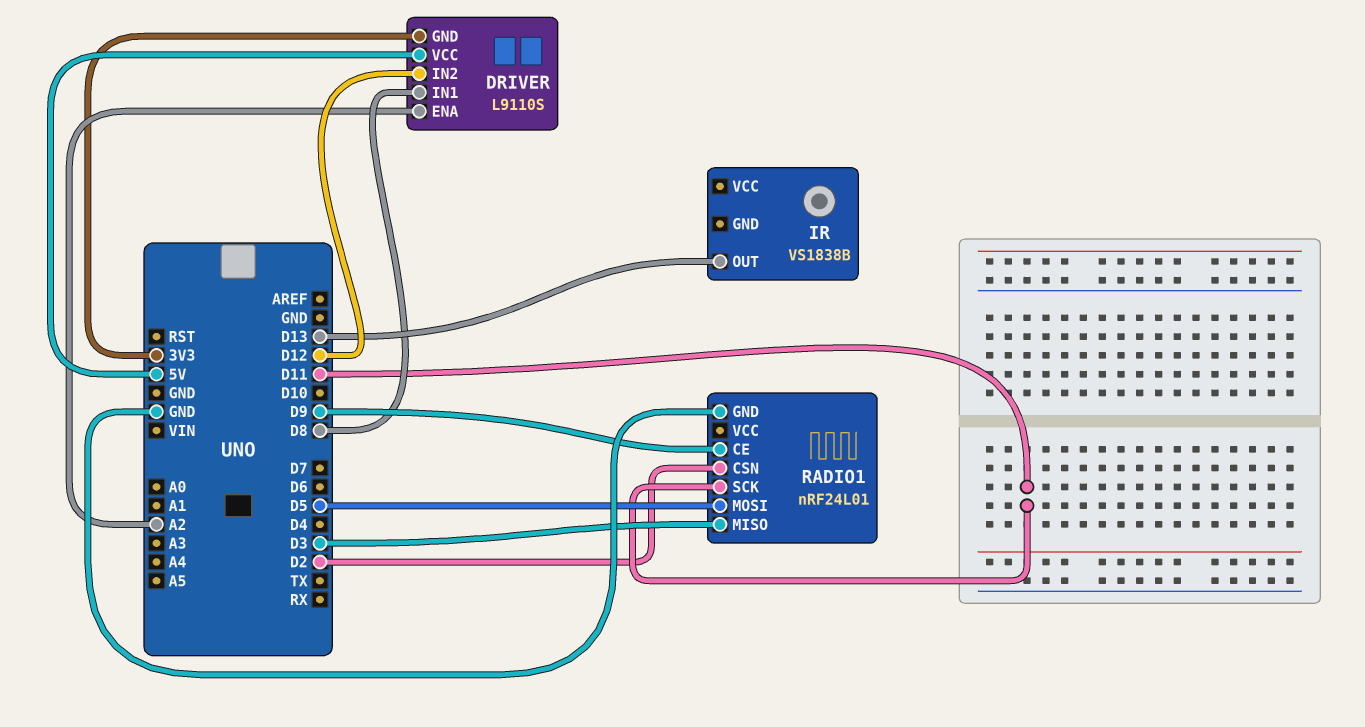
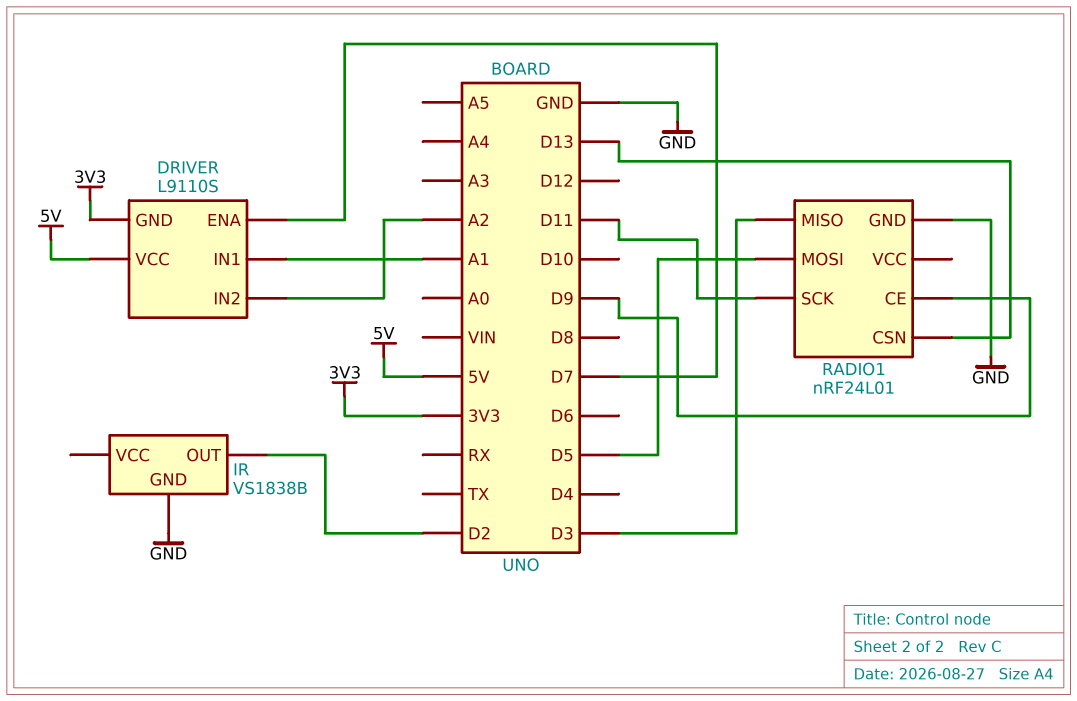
DRIVER pin ENA: A2 -> D7
DRIVER pin IN1: D8 -> A1
DRIVER pin IN2: D12 -> A2
IR pin GND: none -> GND
IR pin OUT: D13 -> D2
RADIO1 pin CSN: D2 -> D13

